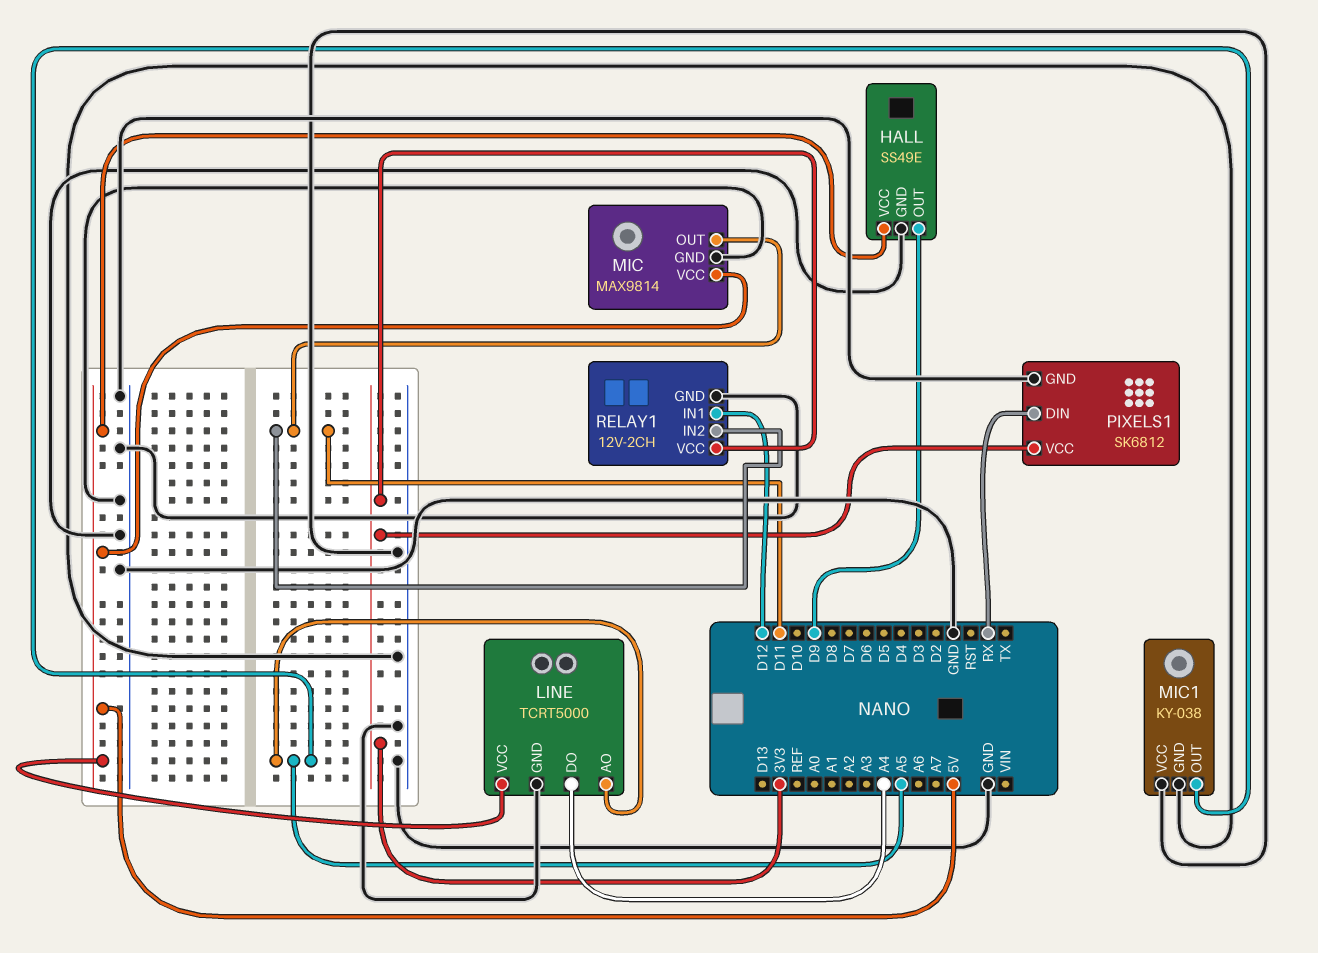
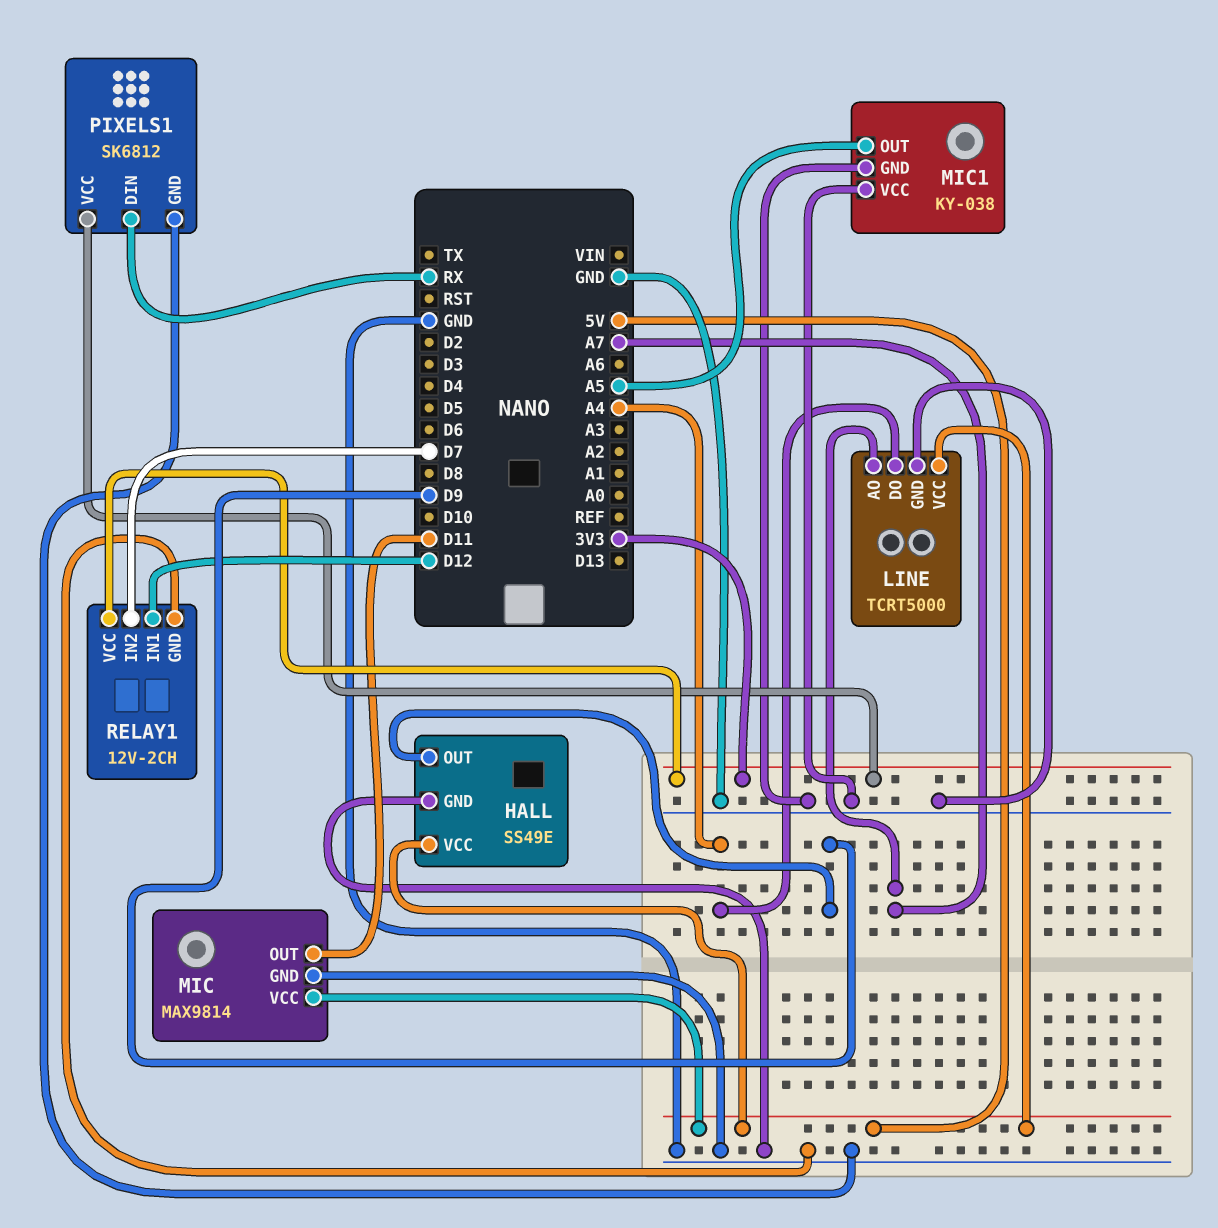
LINE pin AO: A5 -> A7
RELAY1 pin IN2: D11 -> D7

